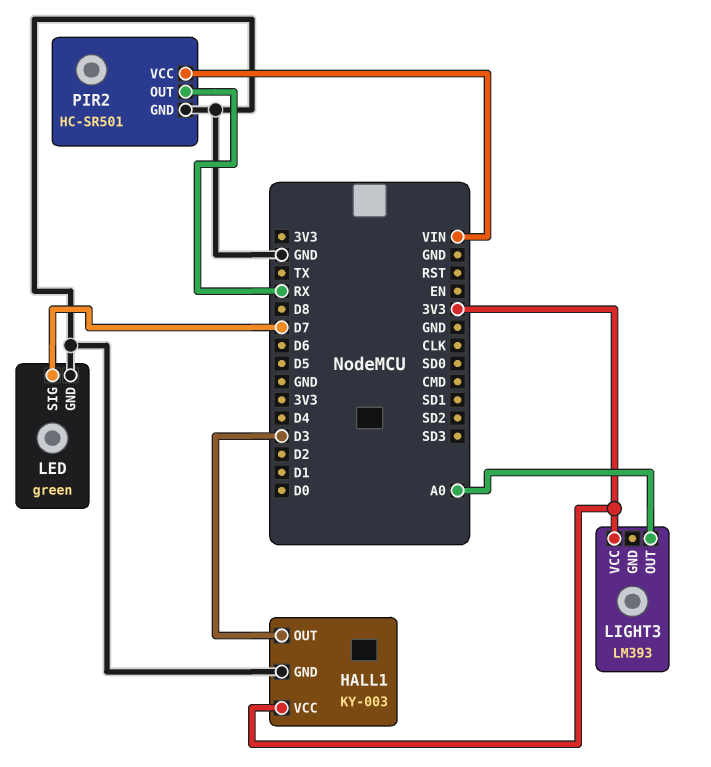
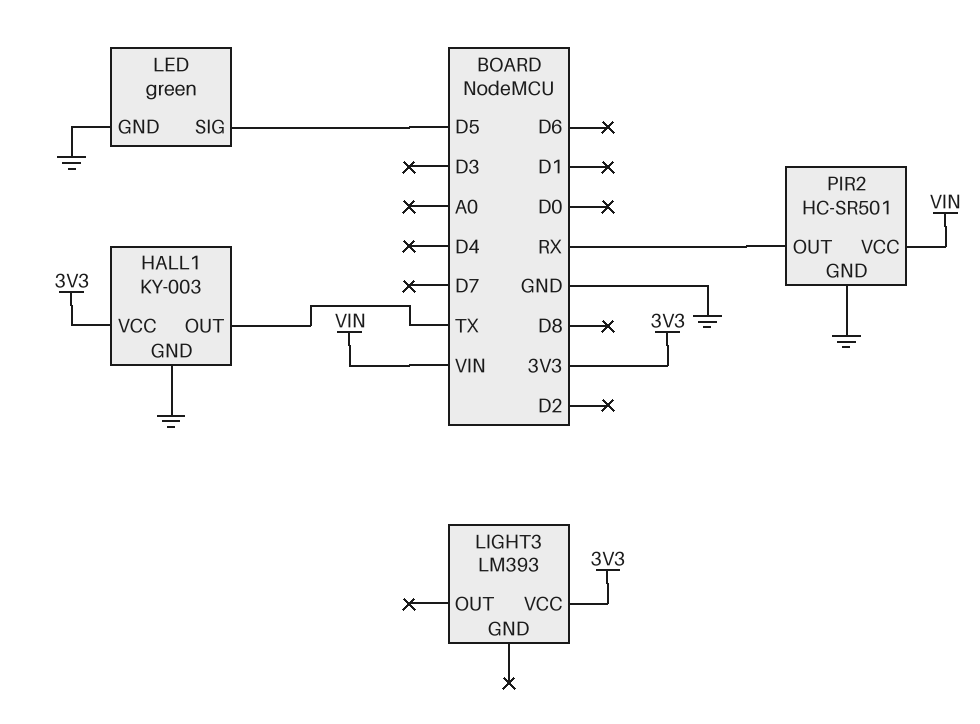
HALL1 pin OUT: D3 -> TX
LED pin SIG: D7 -> D5
LIGHT3 pin OUT: A0 -> none

